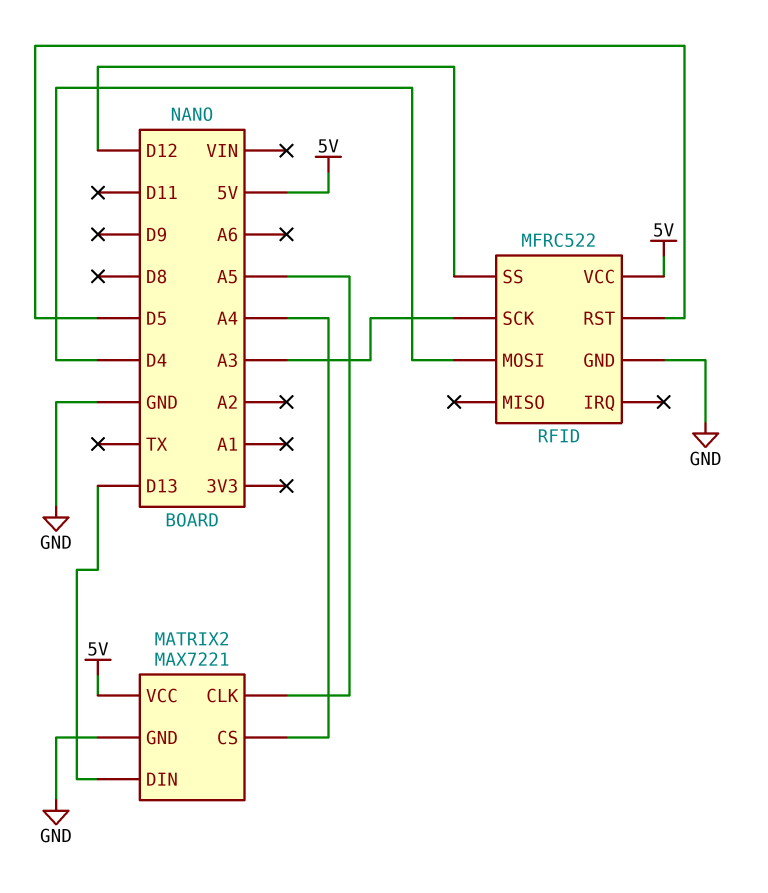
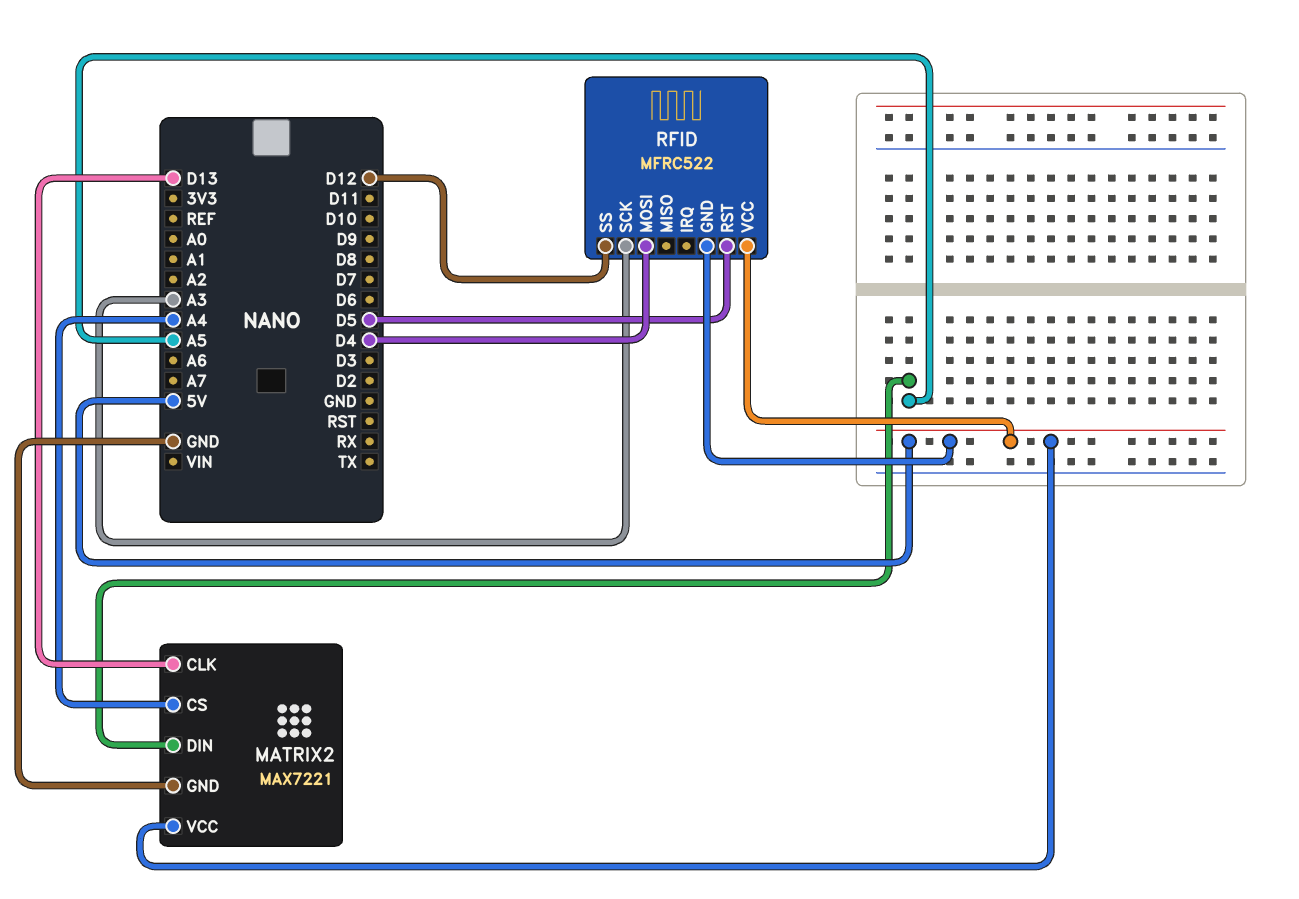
MATRIX2 pin CLK: A5 -> D13
MATRIX2 pin DIN: D13 -> A5
RFID pin GND: GND -> 5V

